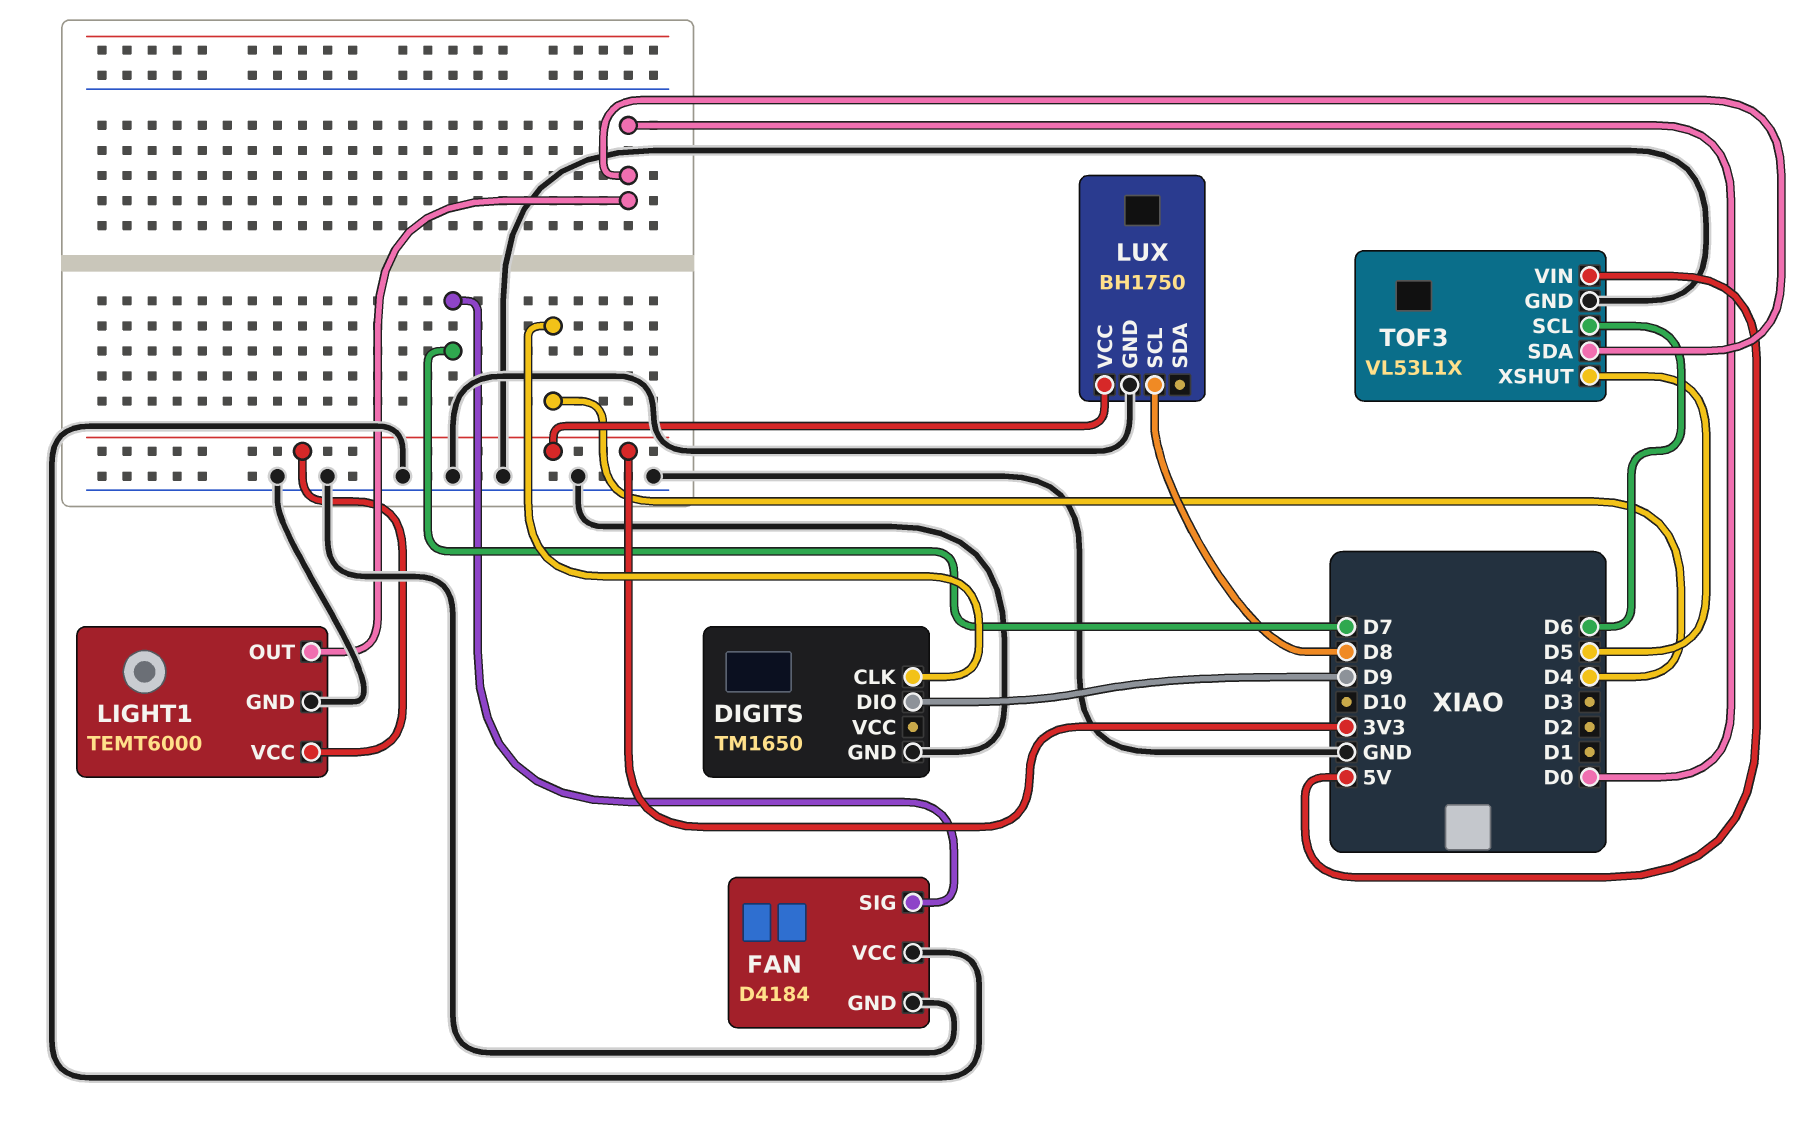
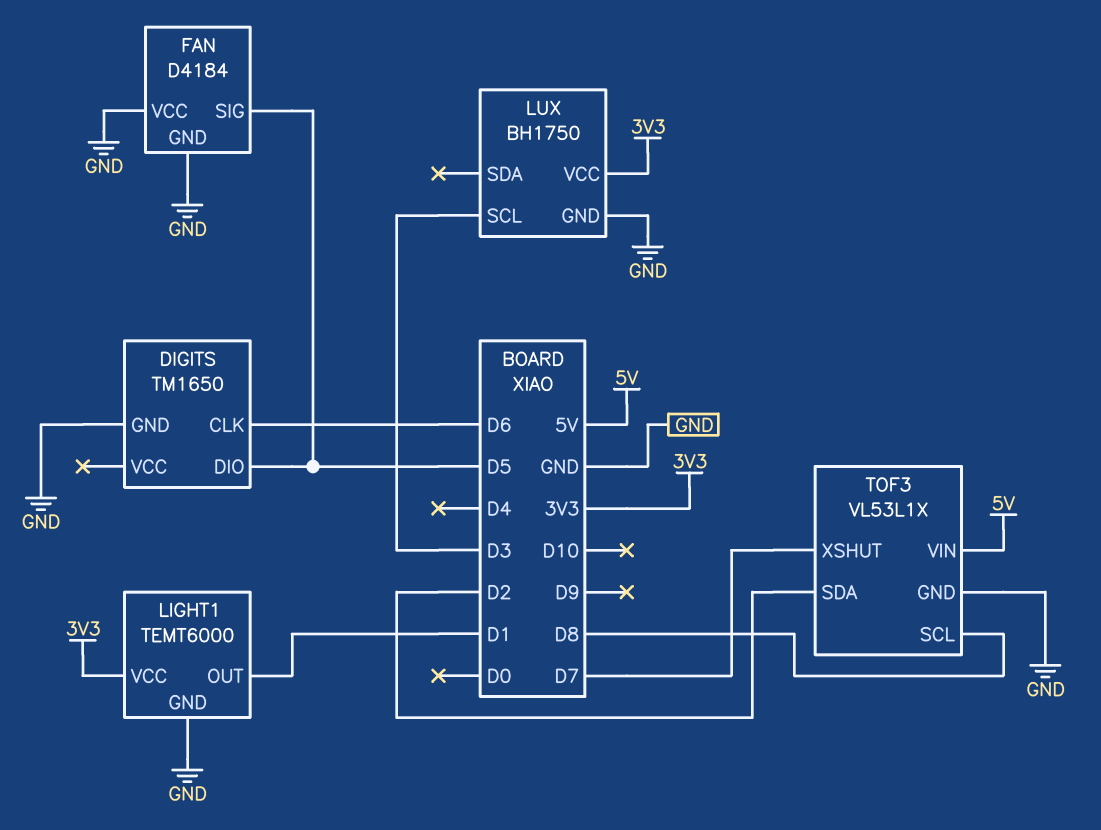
DIGITS pin CLK: D4 -> D6
DIGITS pin DIO: D9 -> D5
FAN pin SIG: D7 -> D5
LIGHT1 pin OUT: D0 -> D1
LUX pin SCL: D8 -> D3
TOF3 pin SCL: D6 -> D8
TOF3 pin SDA: D0 -> D2
TOF3 pin XSHUT: D5 -> D7

